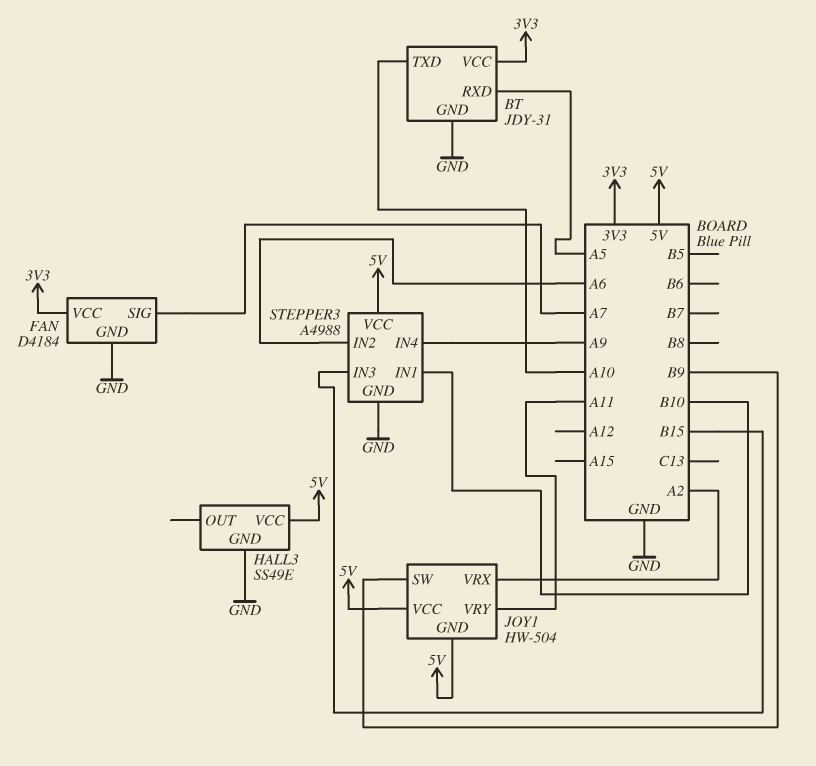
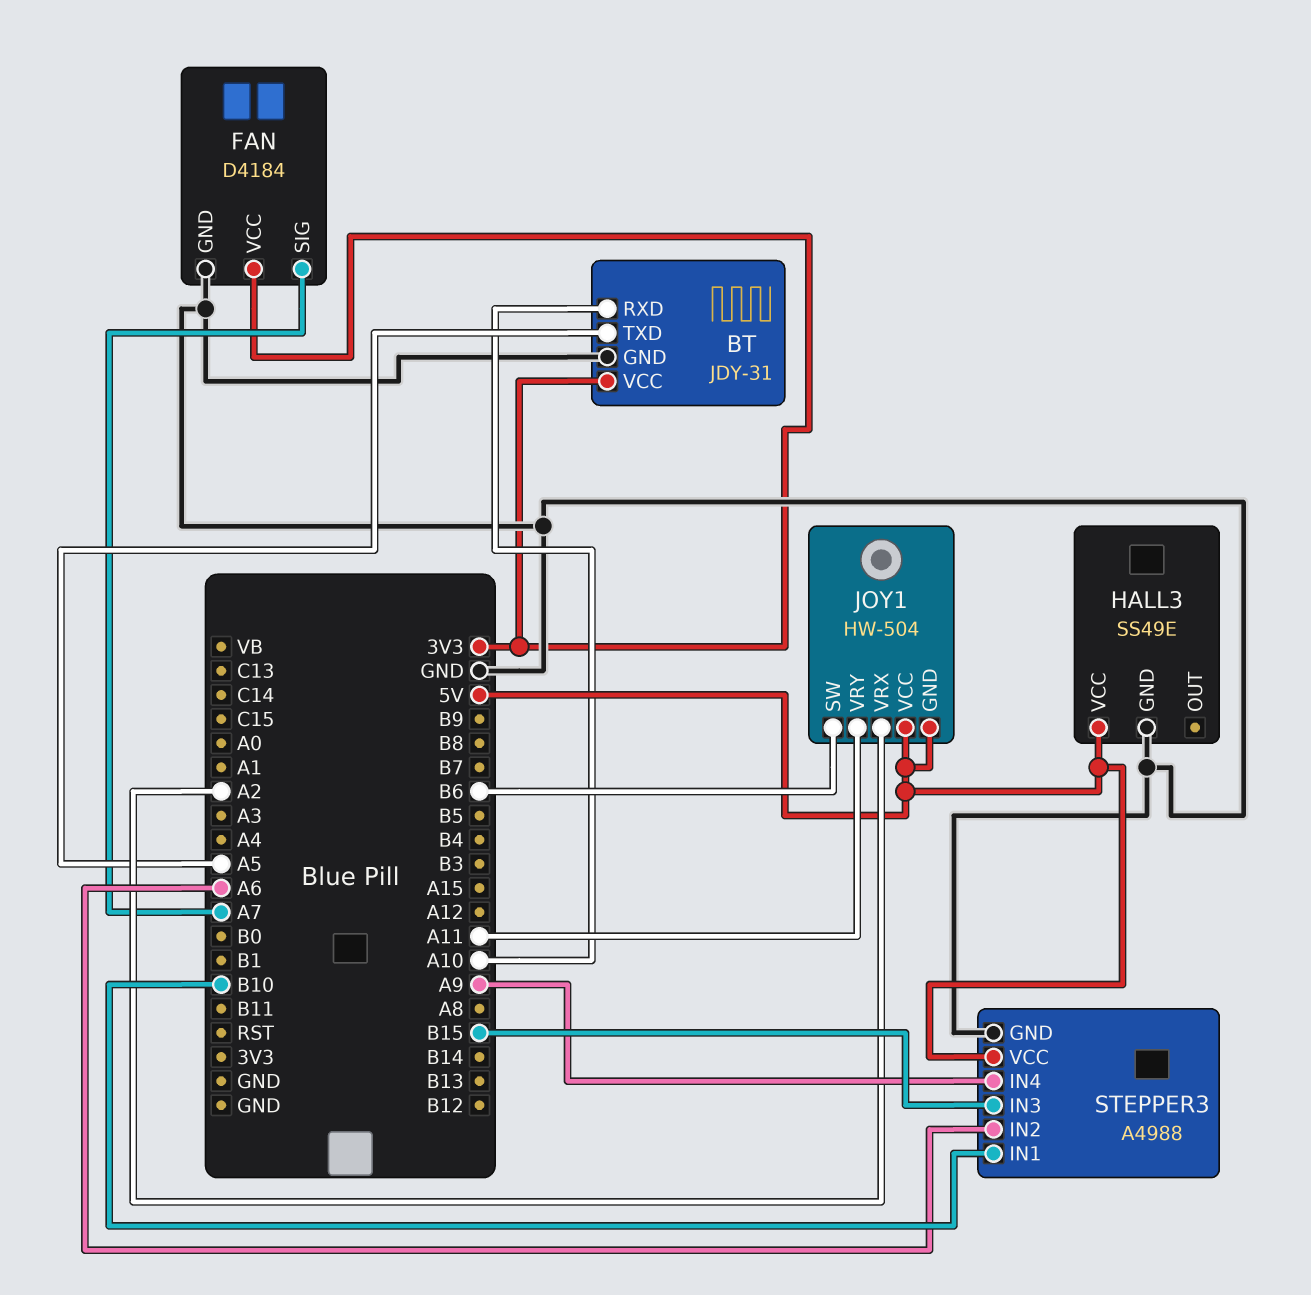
BT pin RXD: A5 -> A10
BT pin TXD: A10 -> A5
JOY1 pin SW: B9 -> B6

